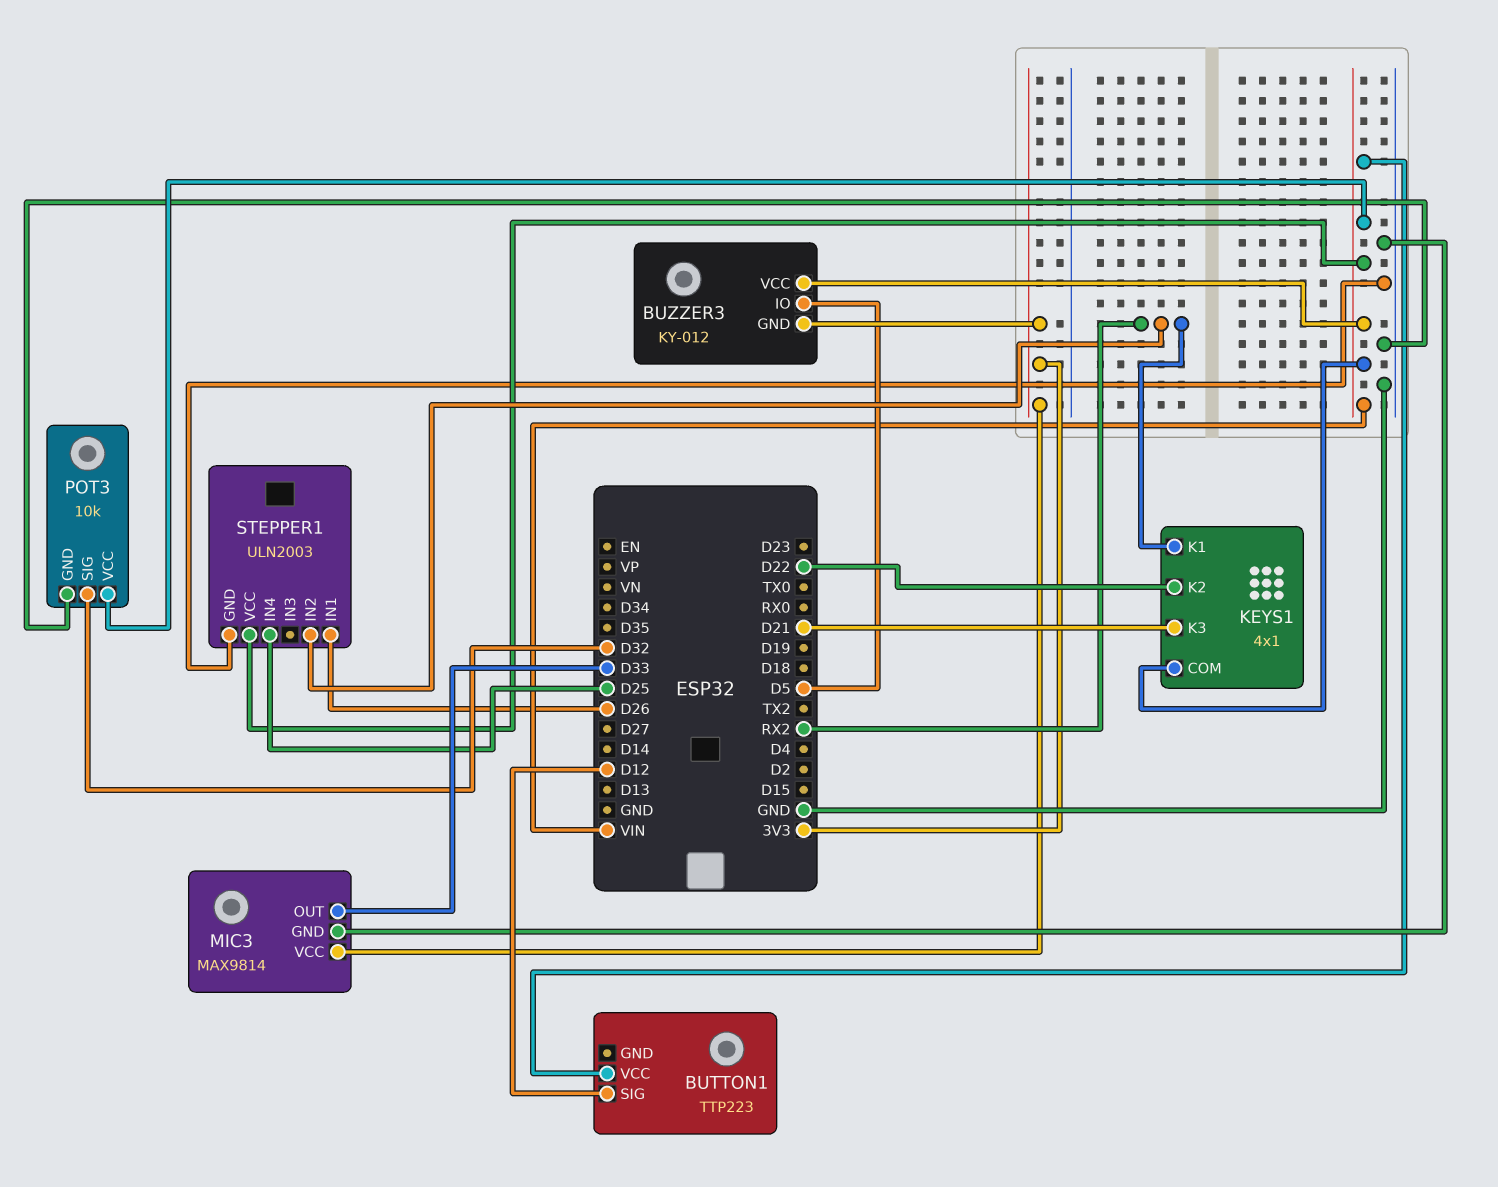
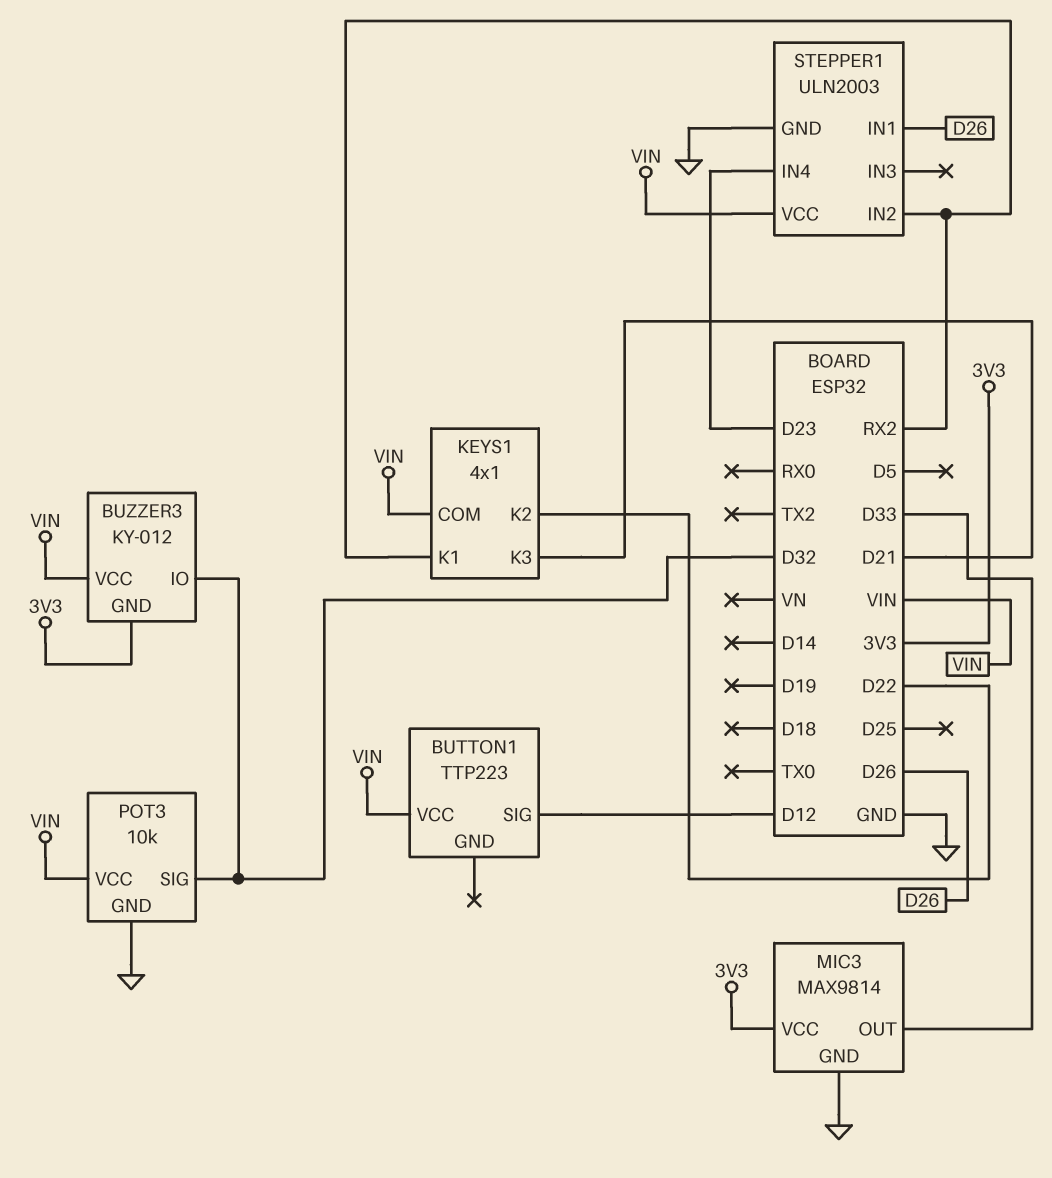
BUZZER3 pin IO: D5 -> D32
STEPPER1 pin IN4: D25 -> D23

